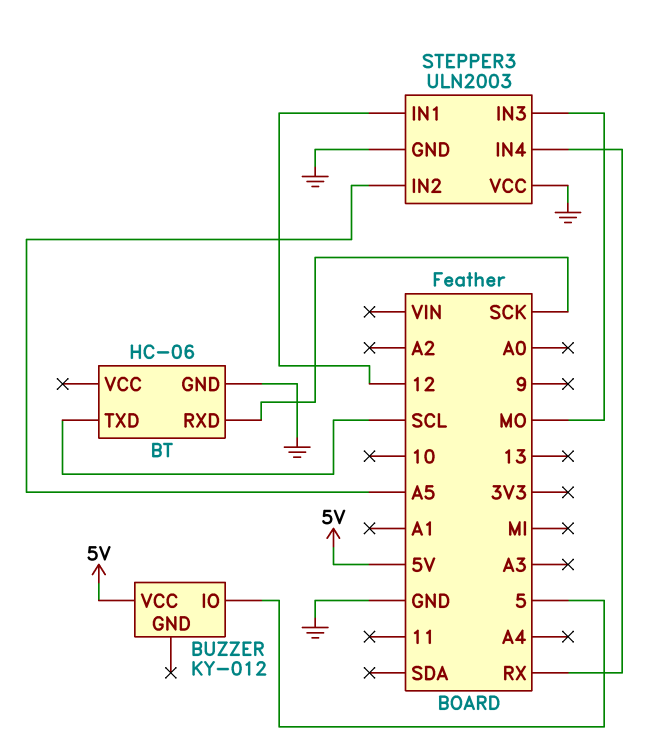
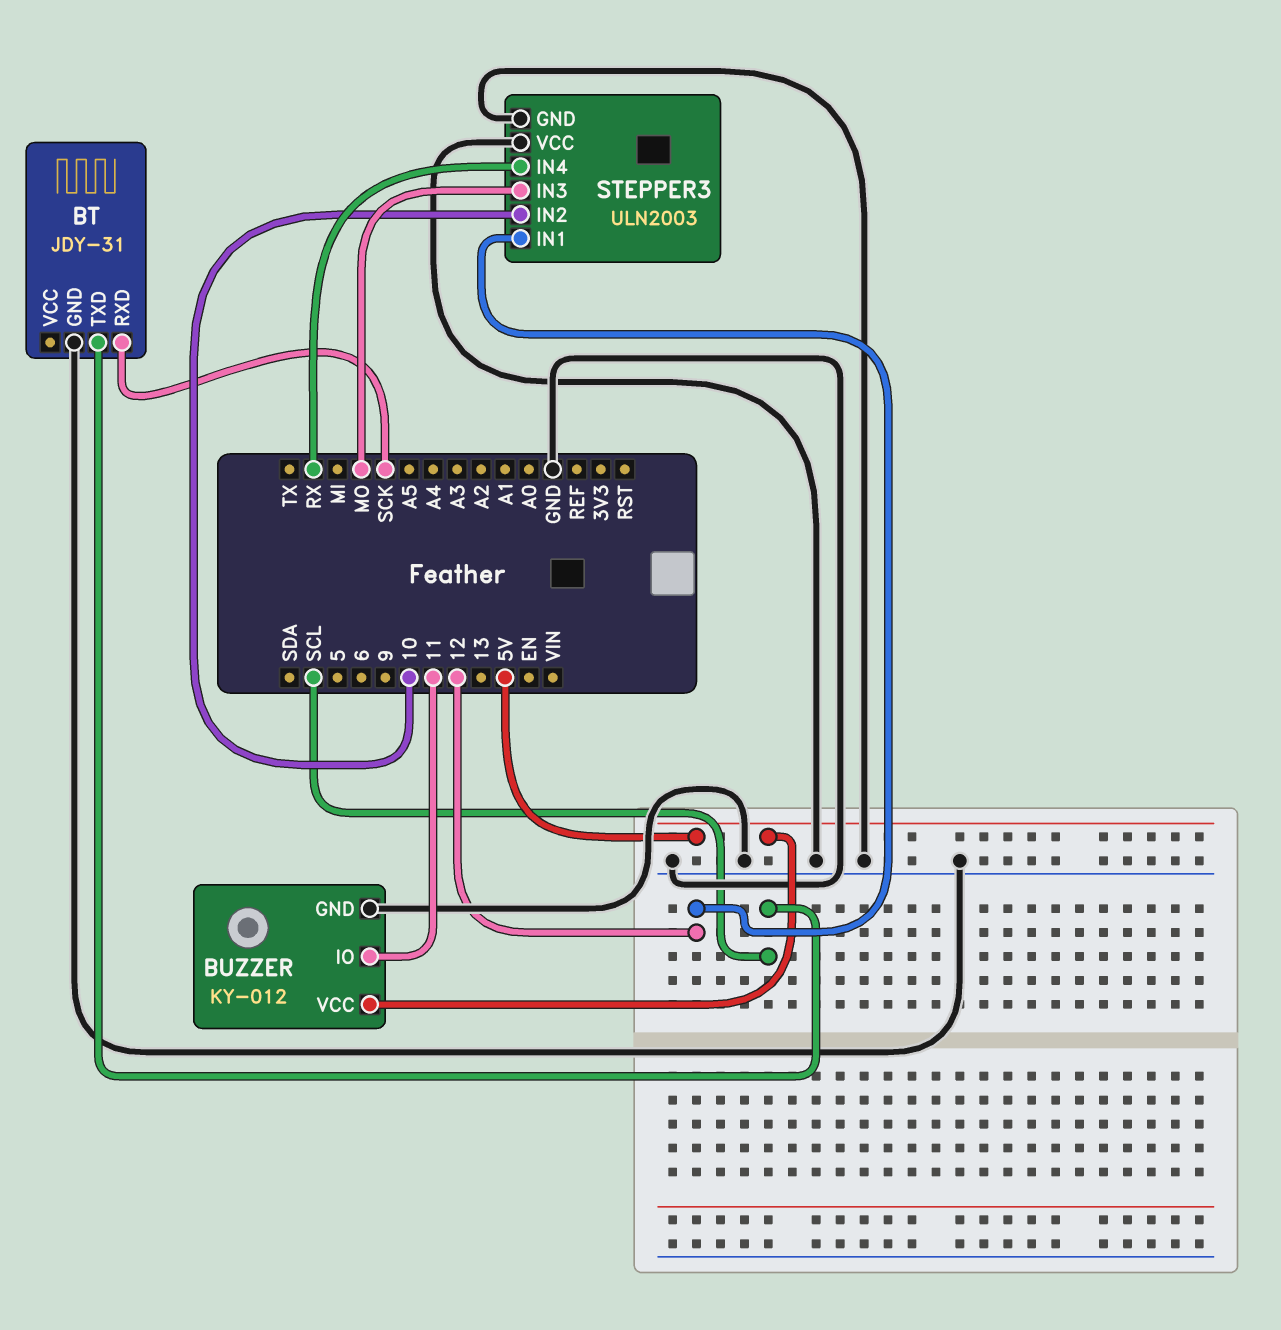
BT: HC-06 -> JDY-31
BUZZER pin GND: none -> GND
BUZZER pin IO: 5 -> 11
STEPPER3 pin IN2: A5 -> 10

